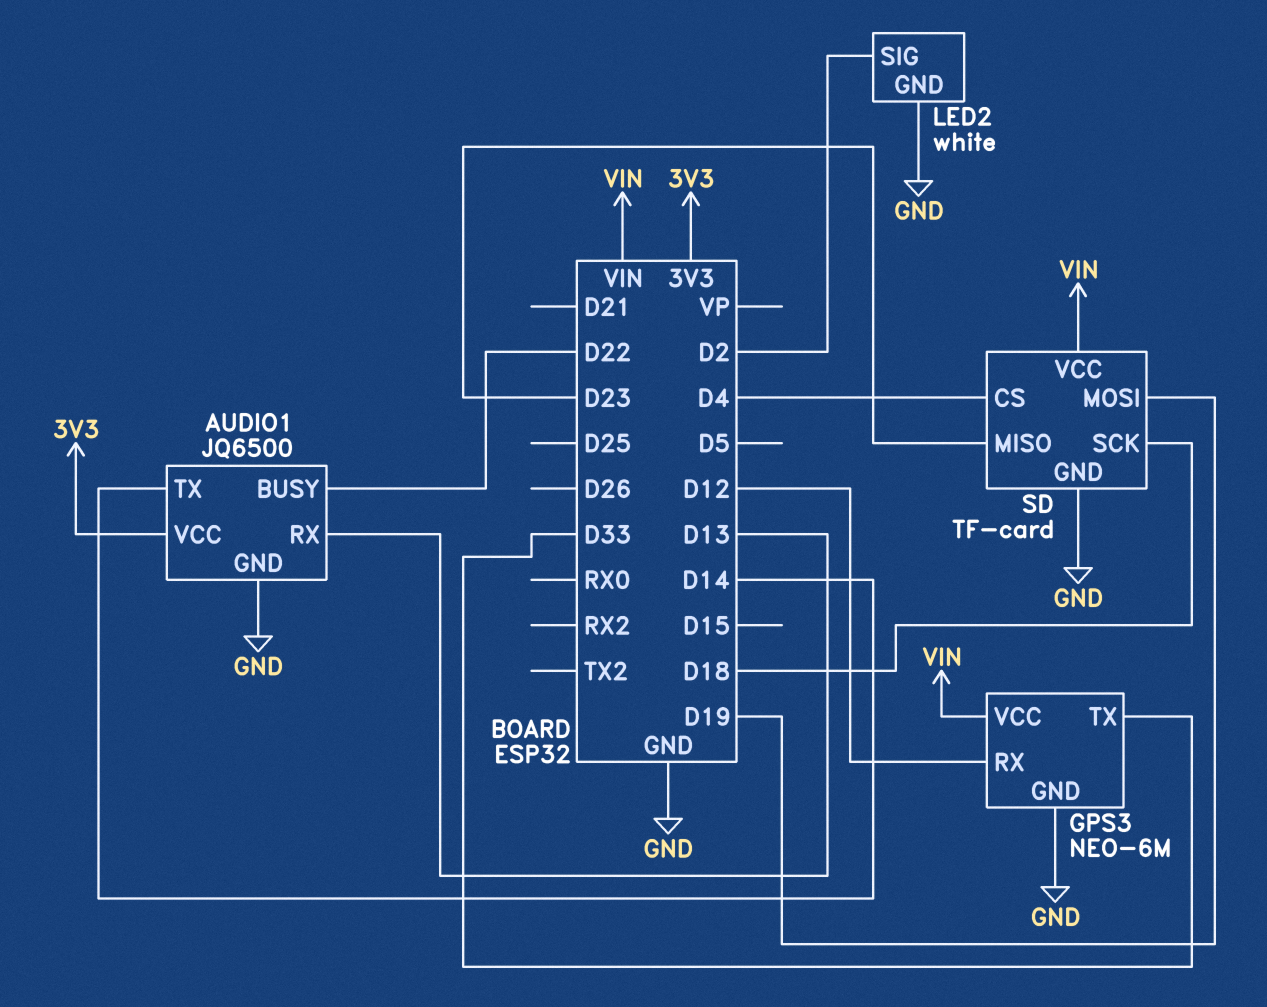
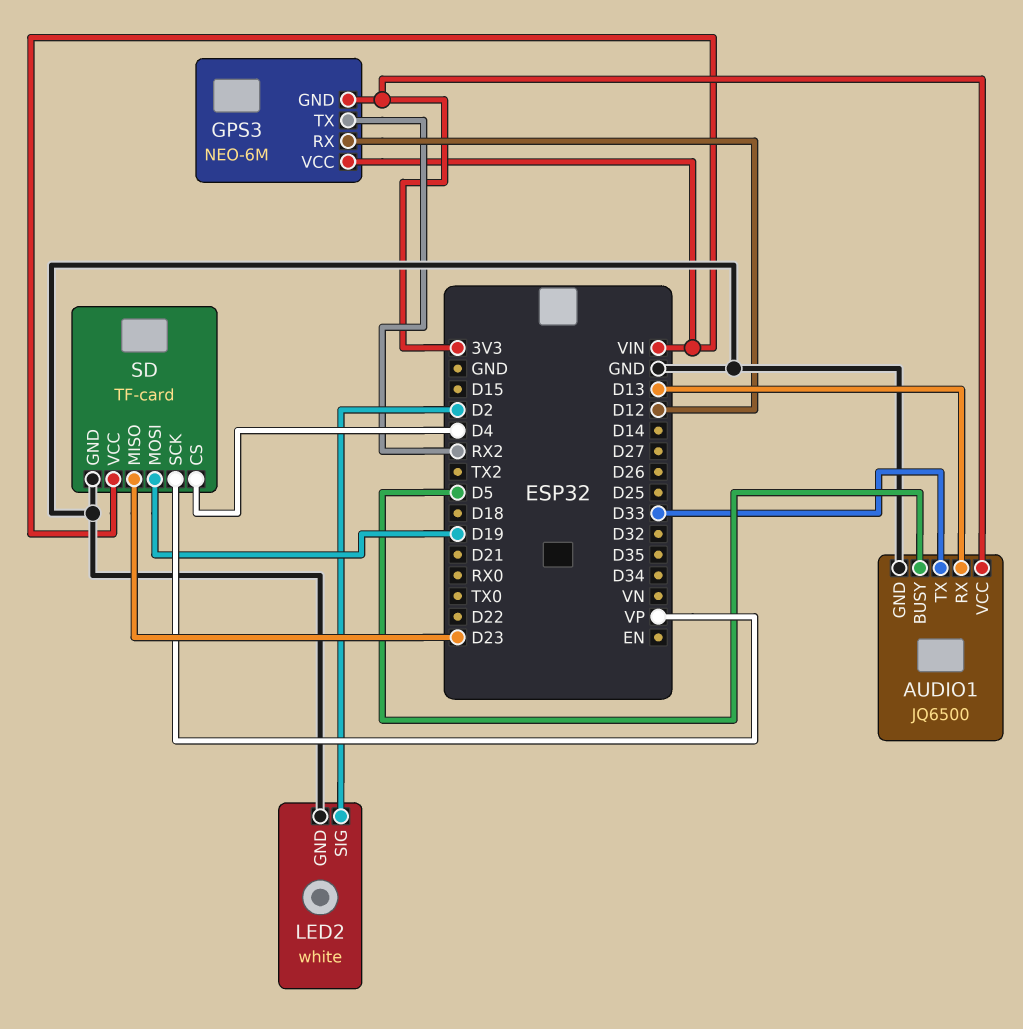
AUDIO1 pin BUSY: D22 -> D5
AUDIO1 pin TX: D14 -> D33
GPS3 pin GND: GND -> 3V3
GPS3 pin TX: D33 -> RX2
SD pin SCK: D18 -> VP

